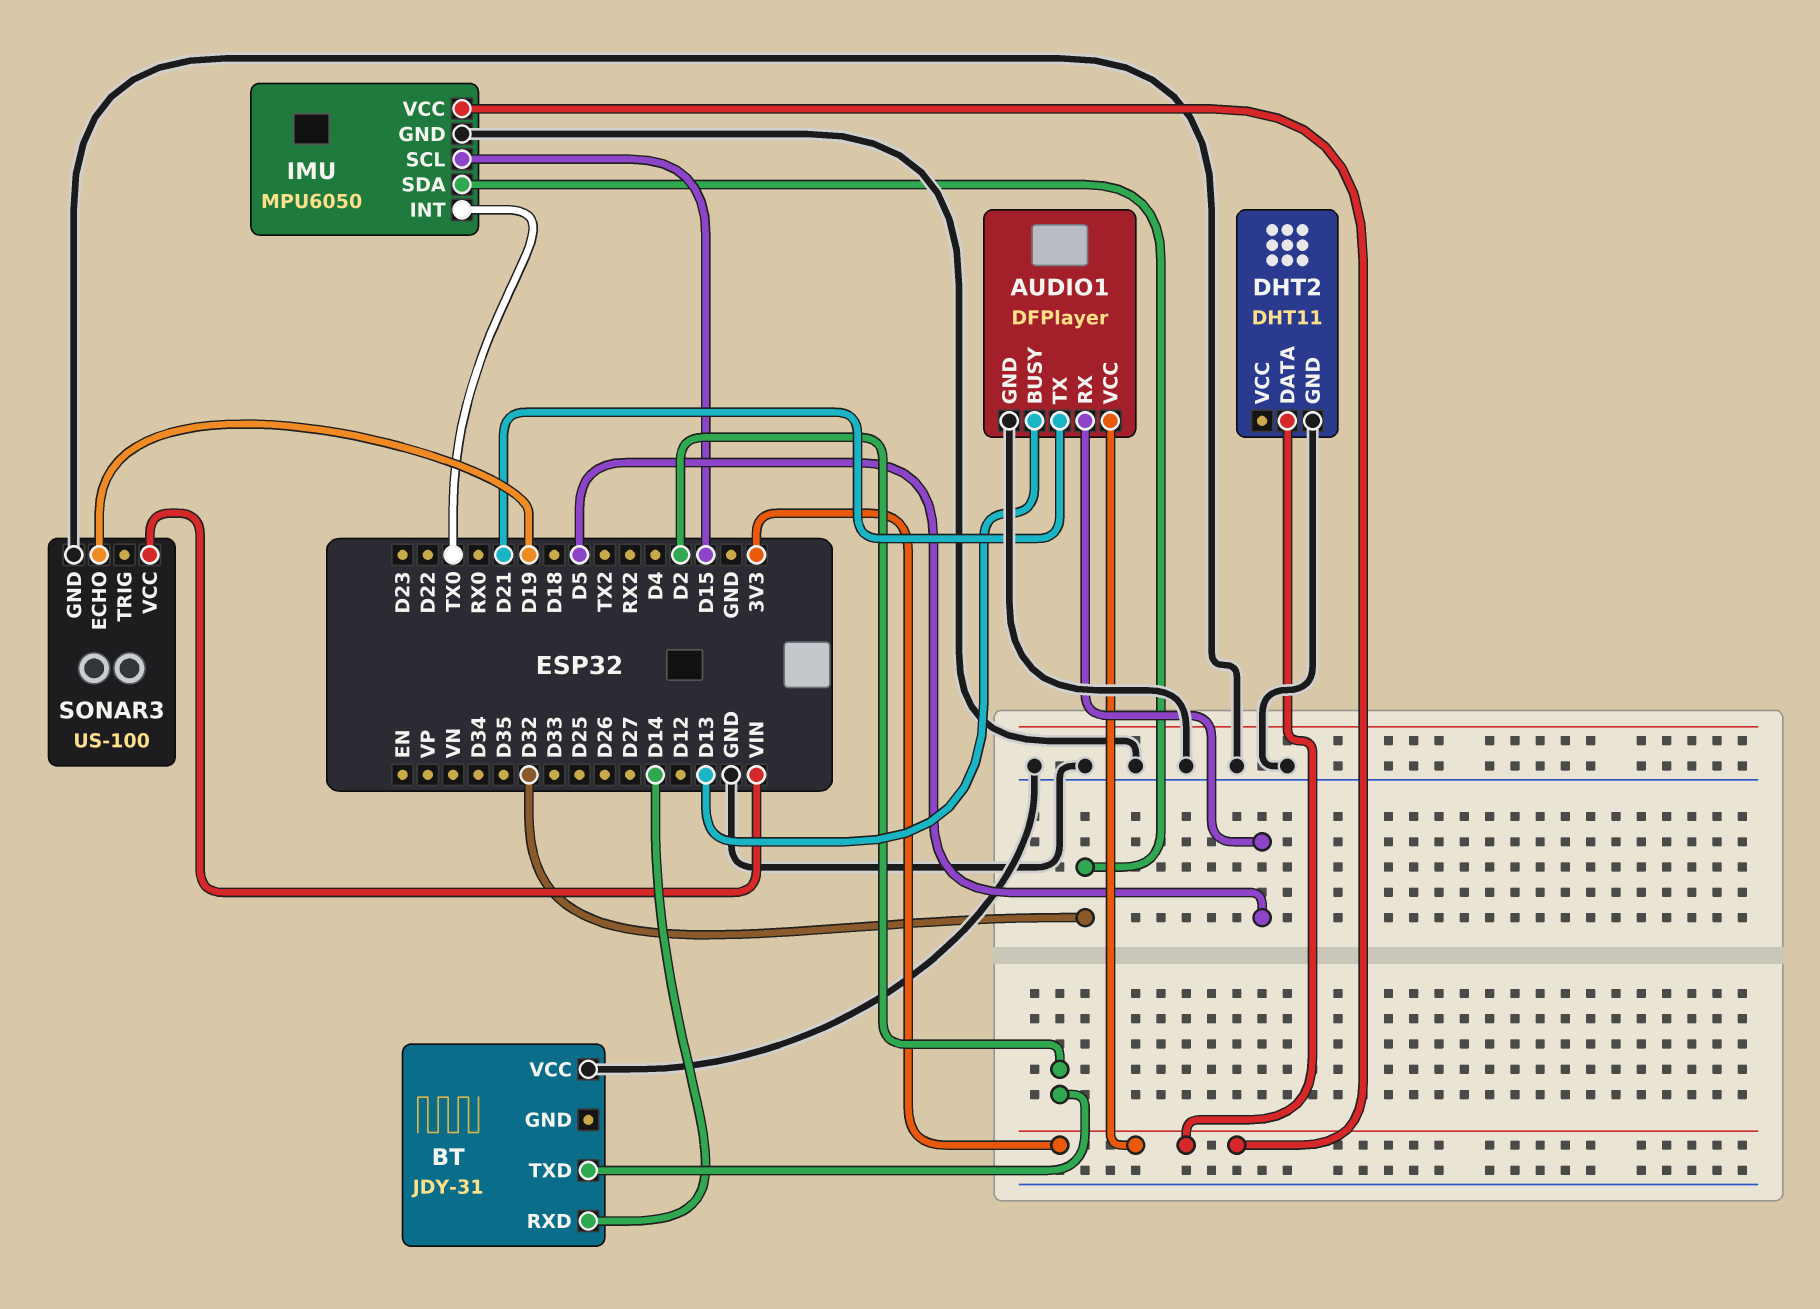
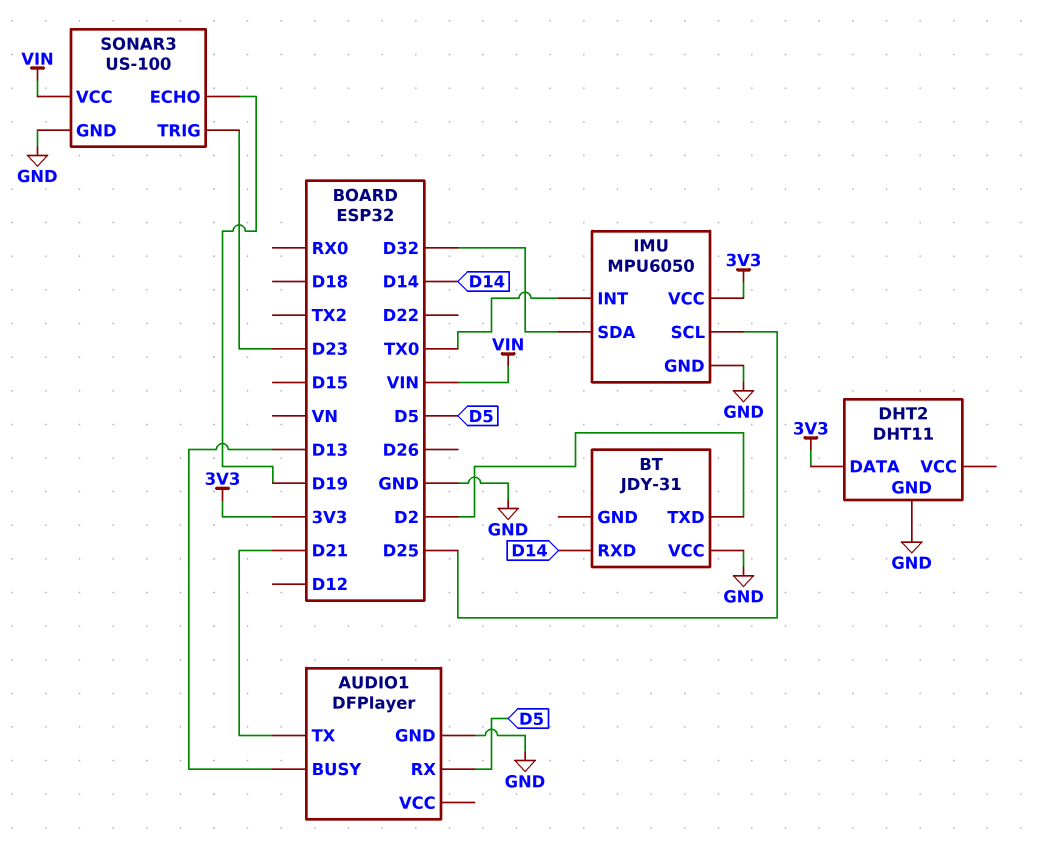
AUDIO1 pin VCC: 3V3 -> none
IMU pin SCL: D15 -> D25
SONAR3 pin TRIG: none -> D23

